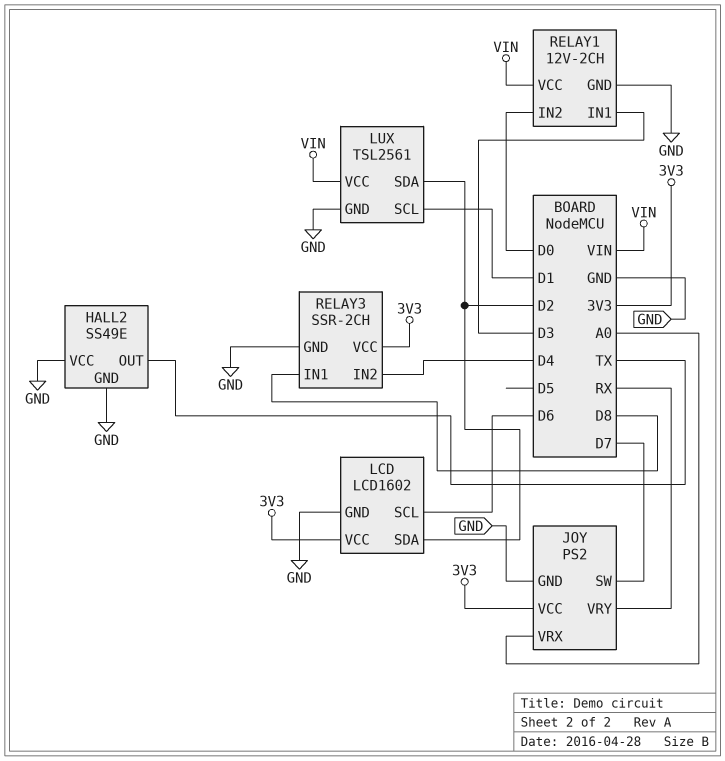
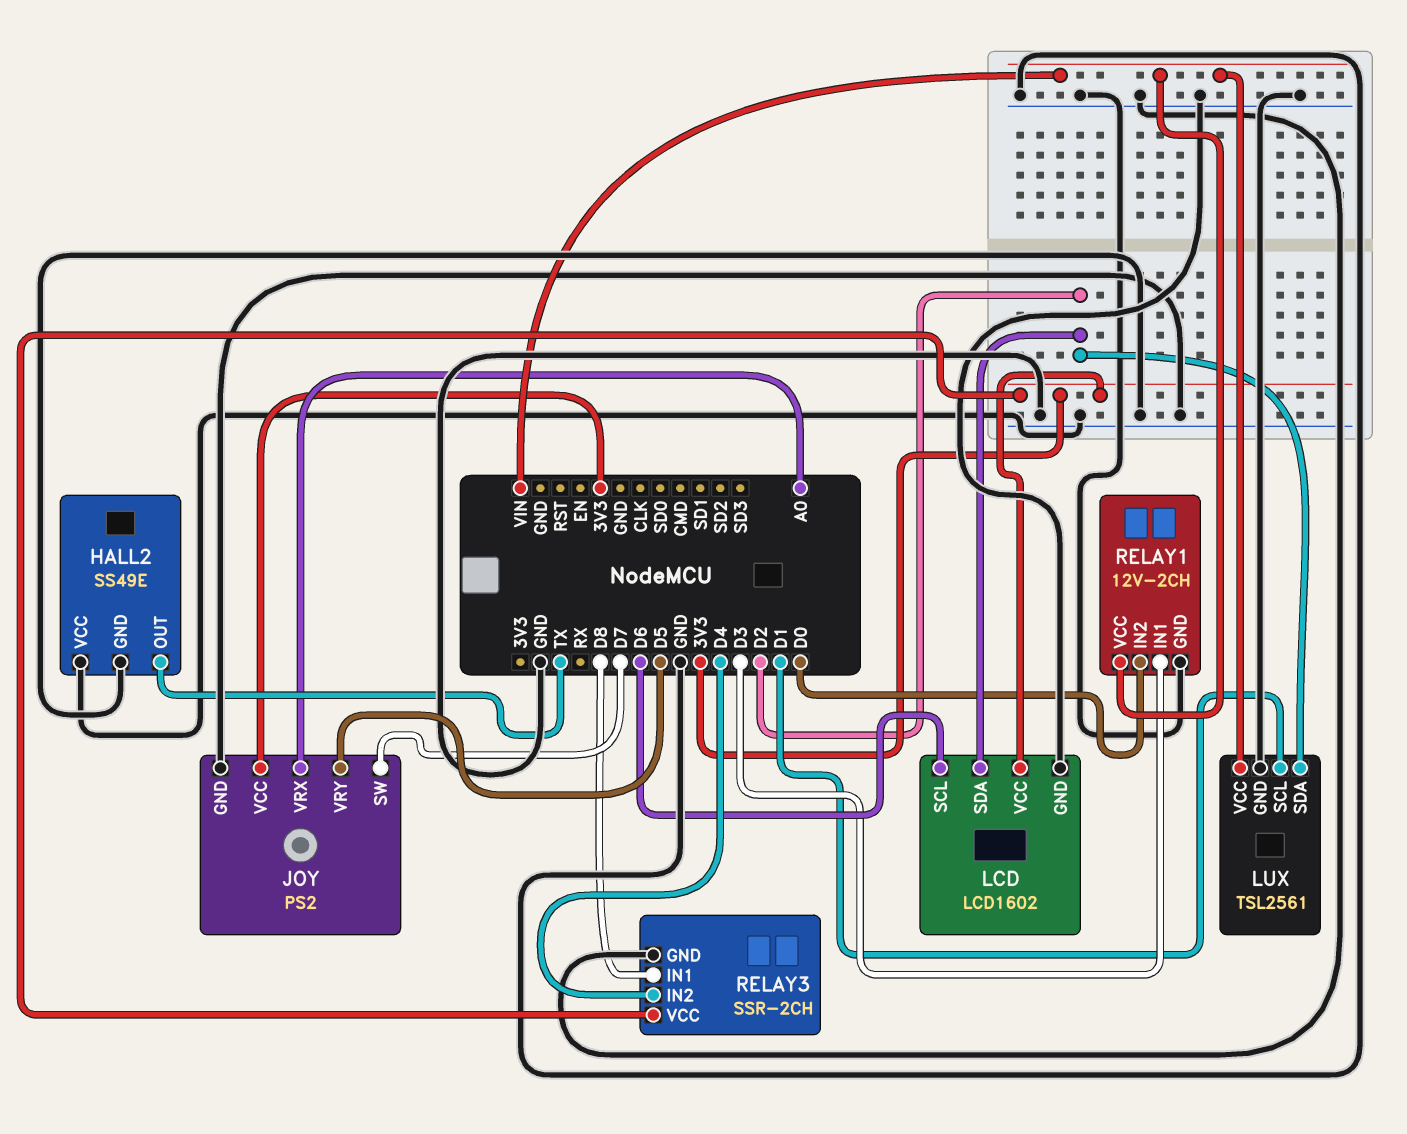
JOY pin VRY: RX -> D5

